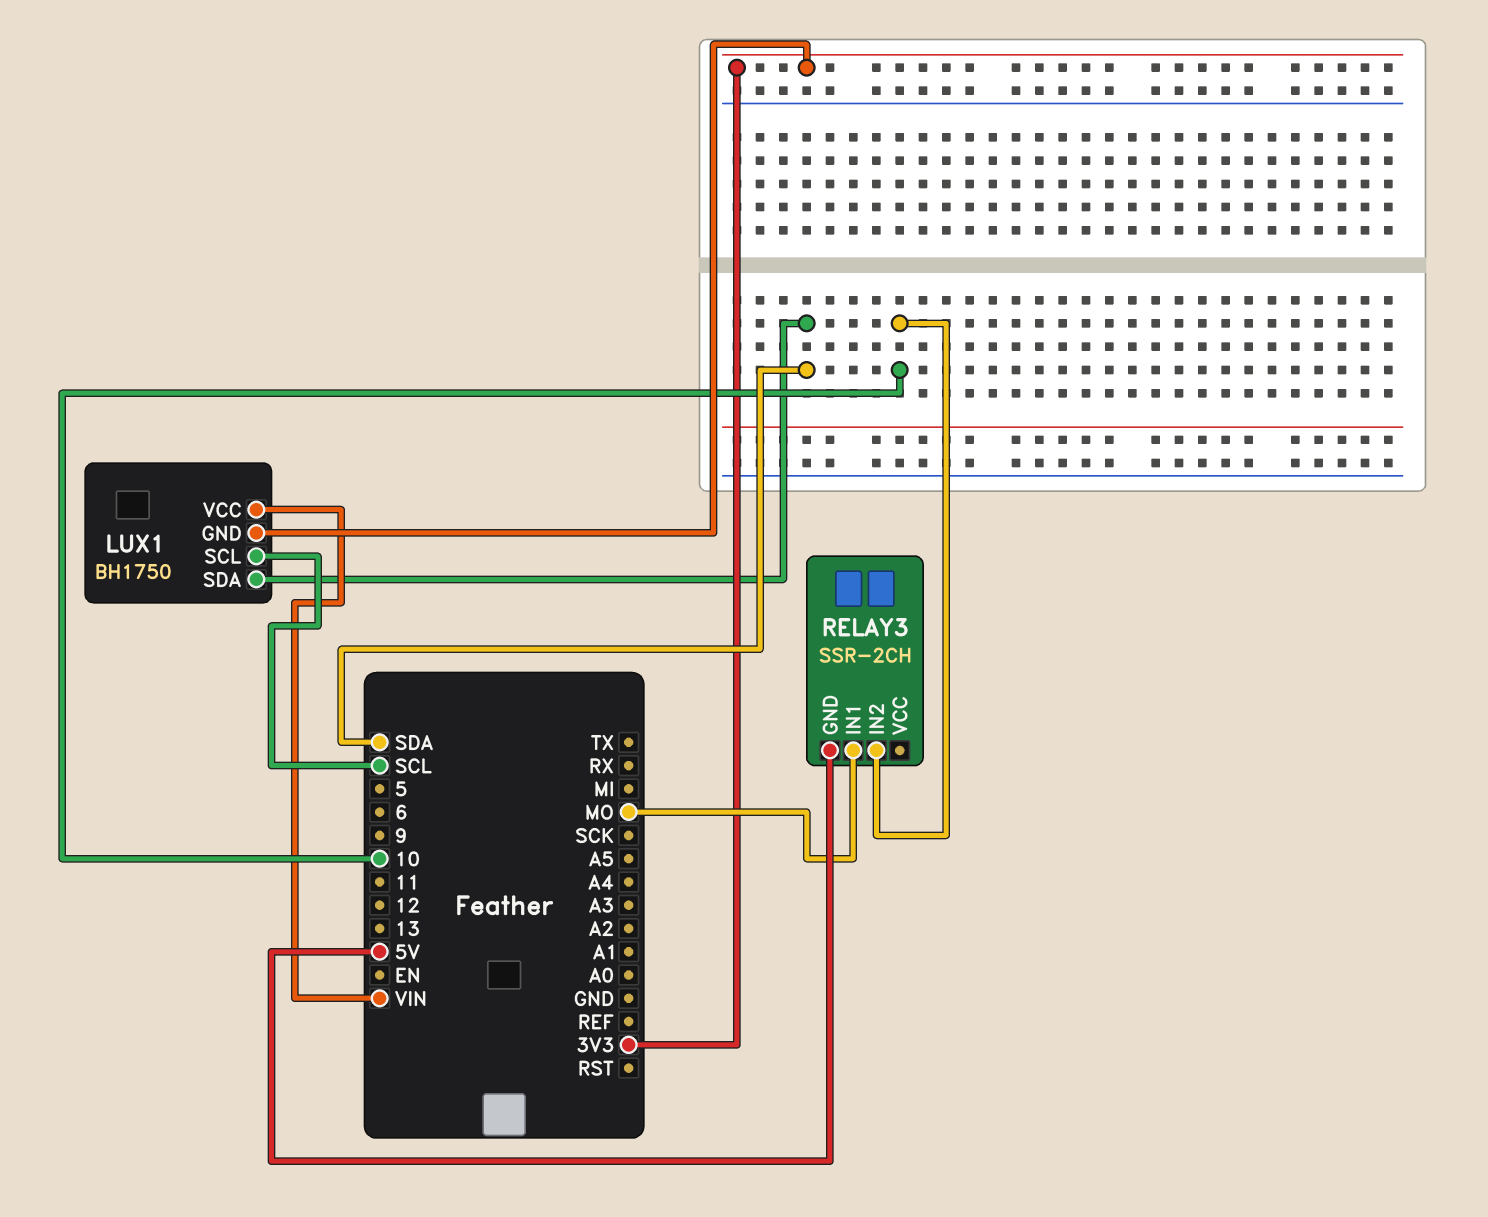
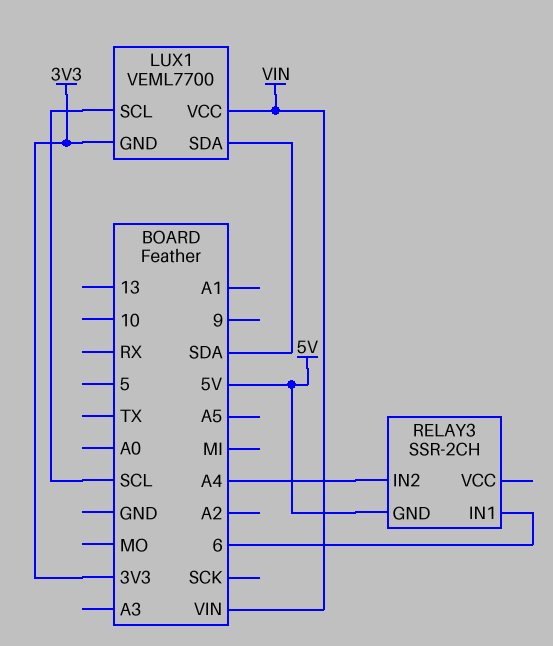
LUX1: BH1750 -> VEML7700
RELAY3 pin IN1: MO -> 6
RELAY3 pin IN2: 10 -> A4

